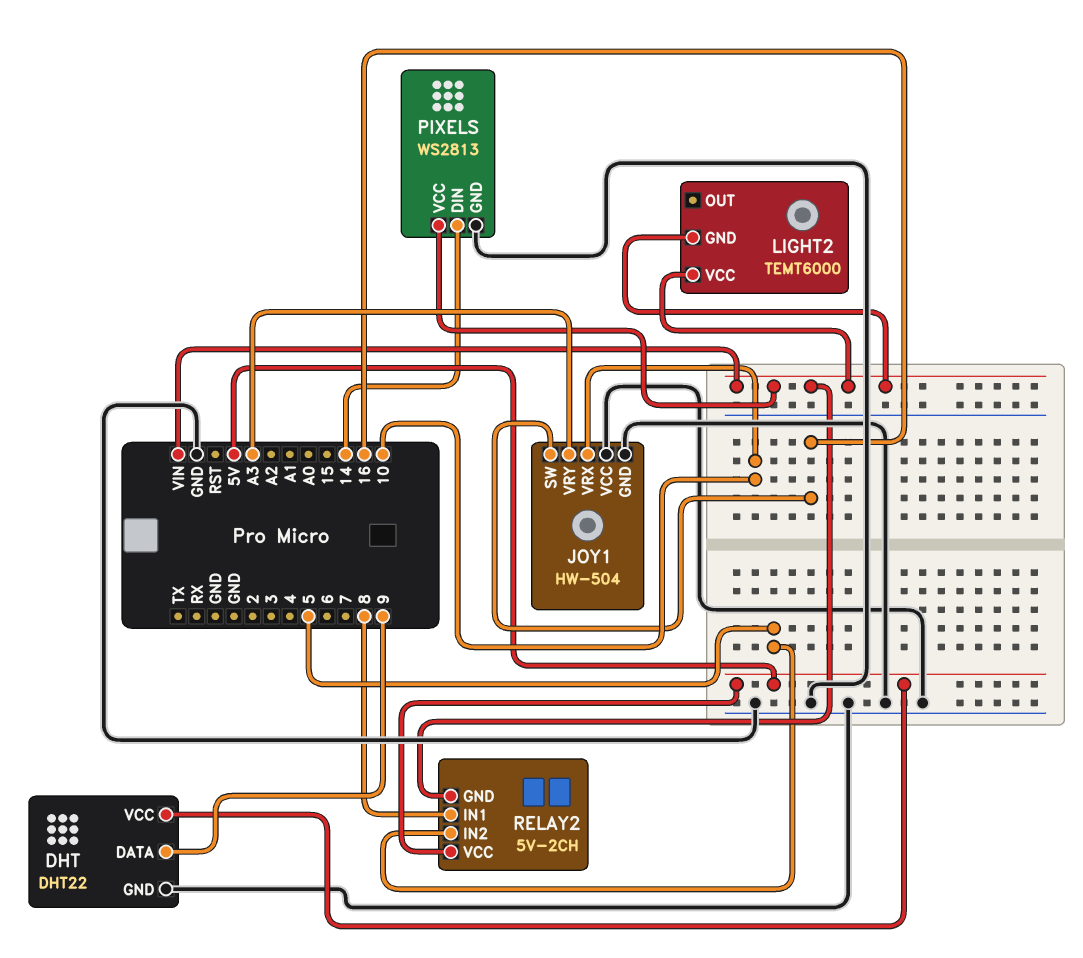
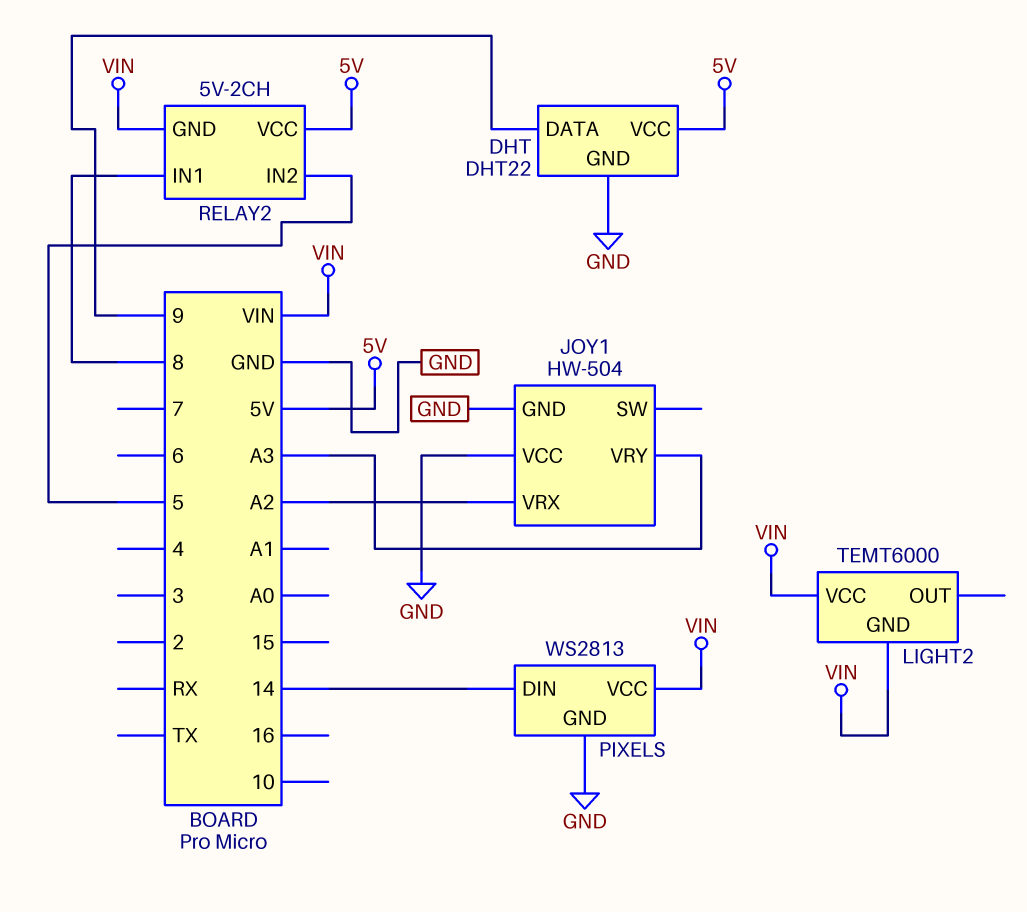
JOY1 pin SW: 16 -> none
JOY1 pin VRX: 10 -> A2

